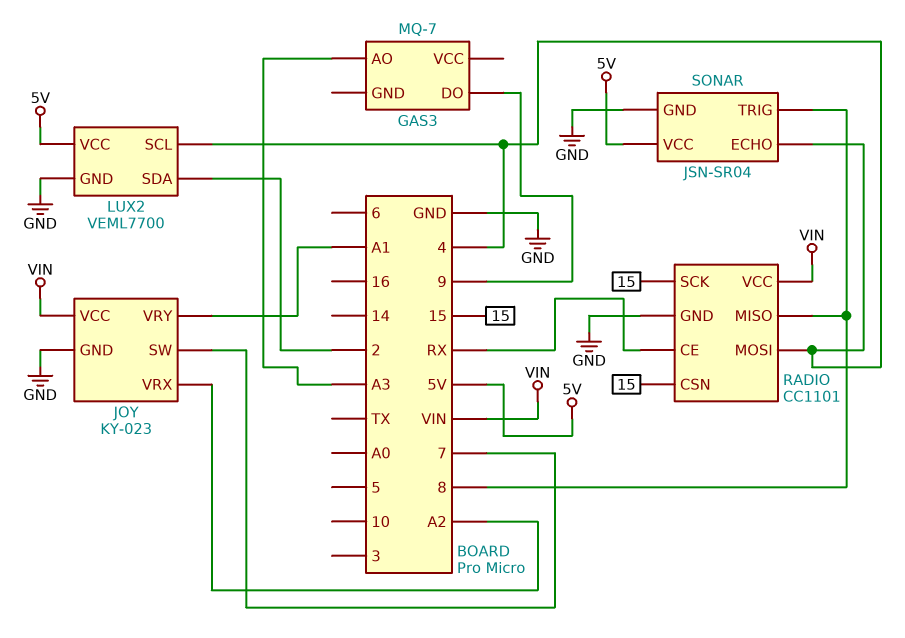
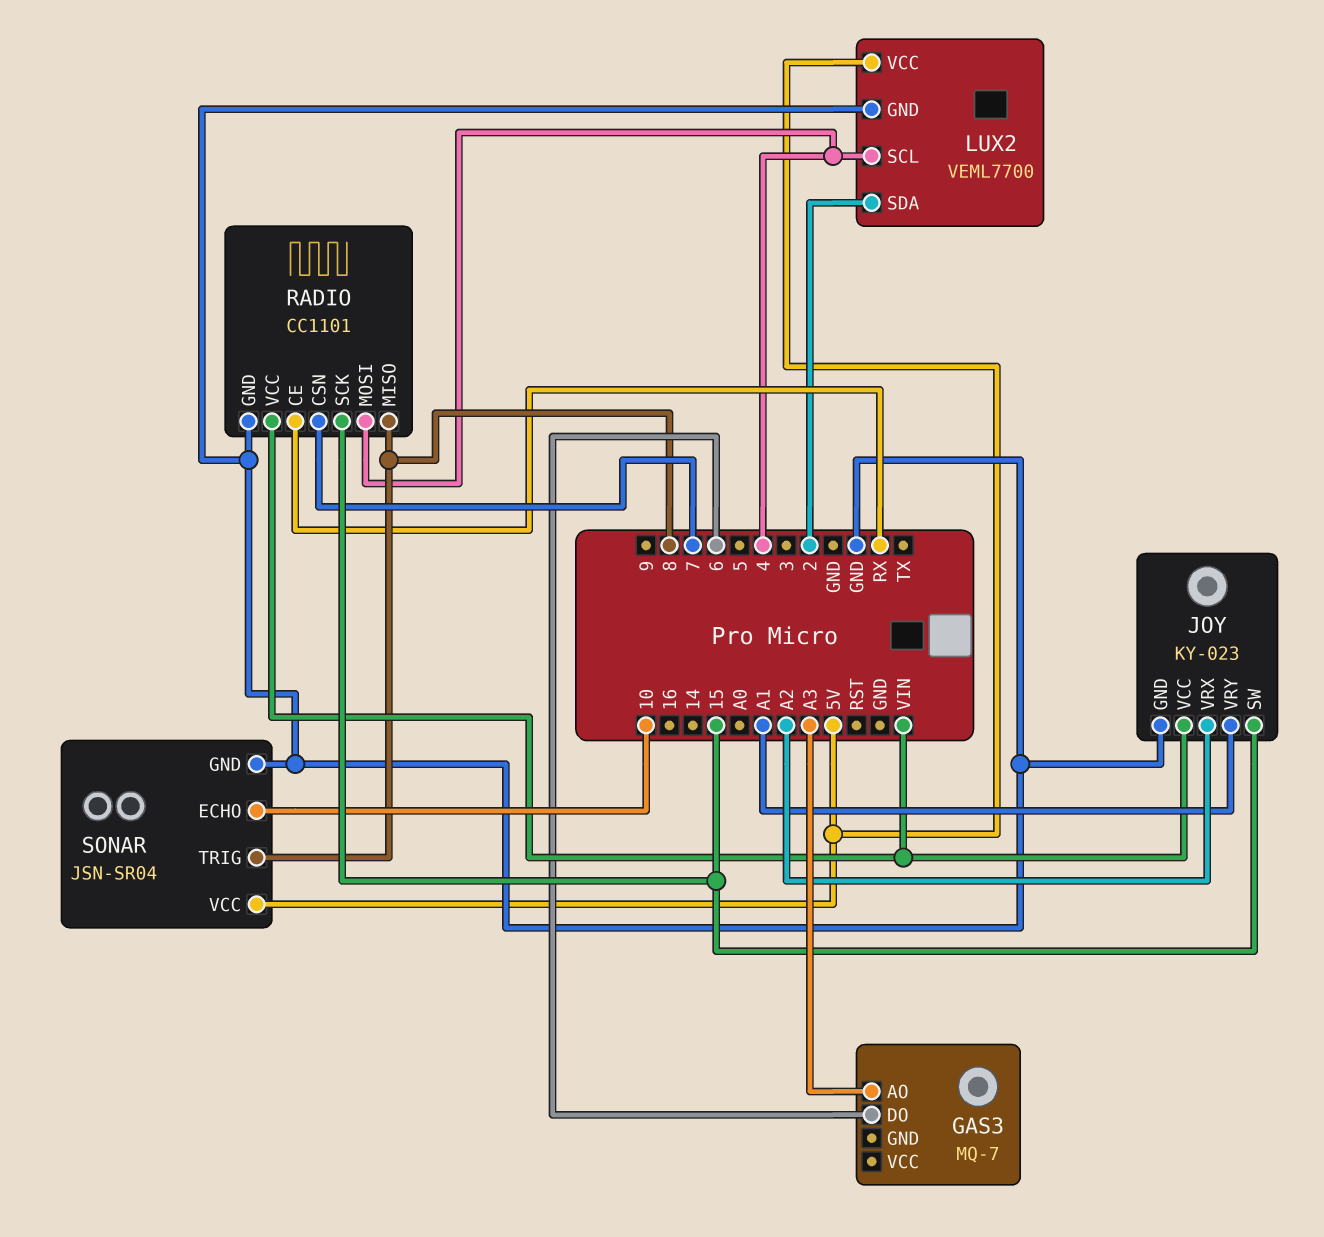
GAS3 pin DO: 9 -> 6
JOY pin SW: 7 -> 15
RADIO pin CSN: 15 -> 7
SONAR pin ECHO: 4 -> 10

